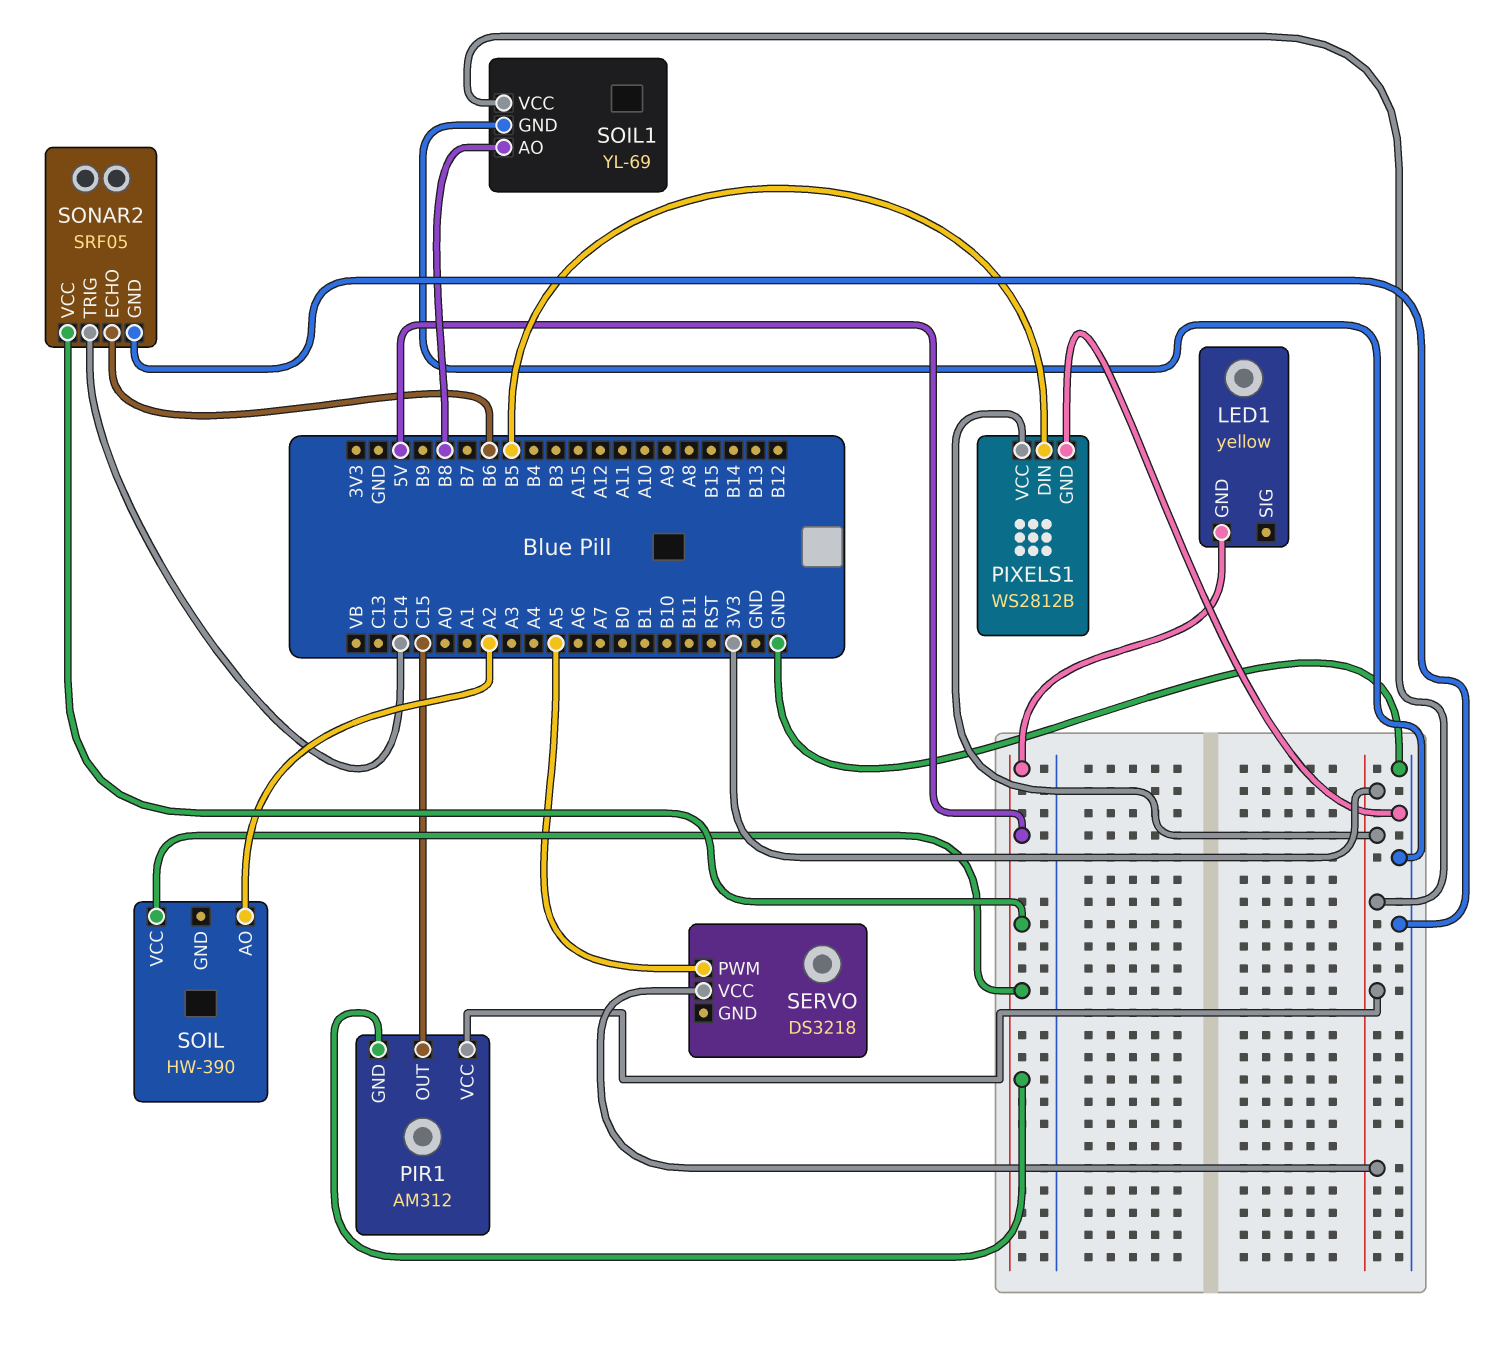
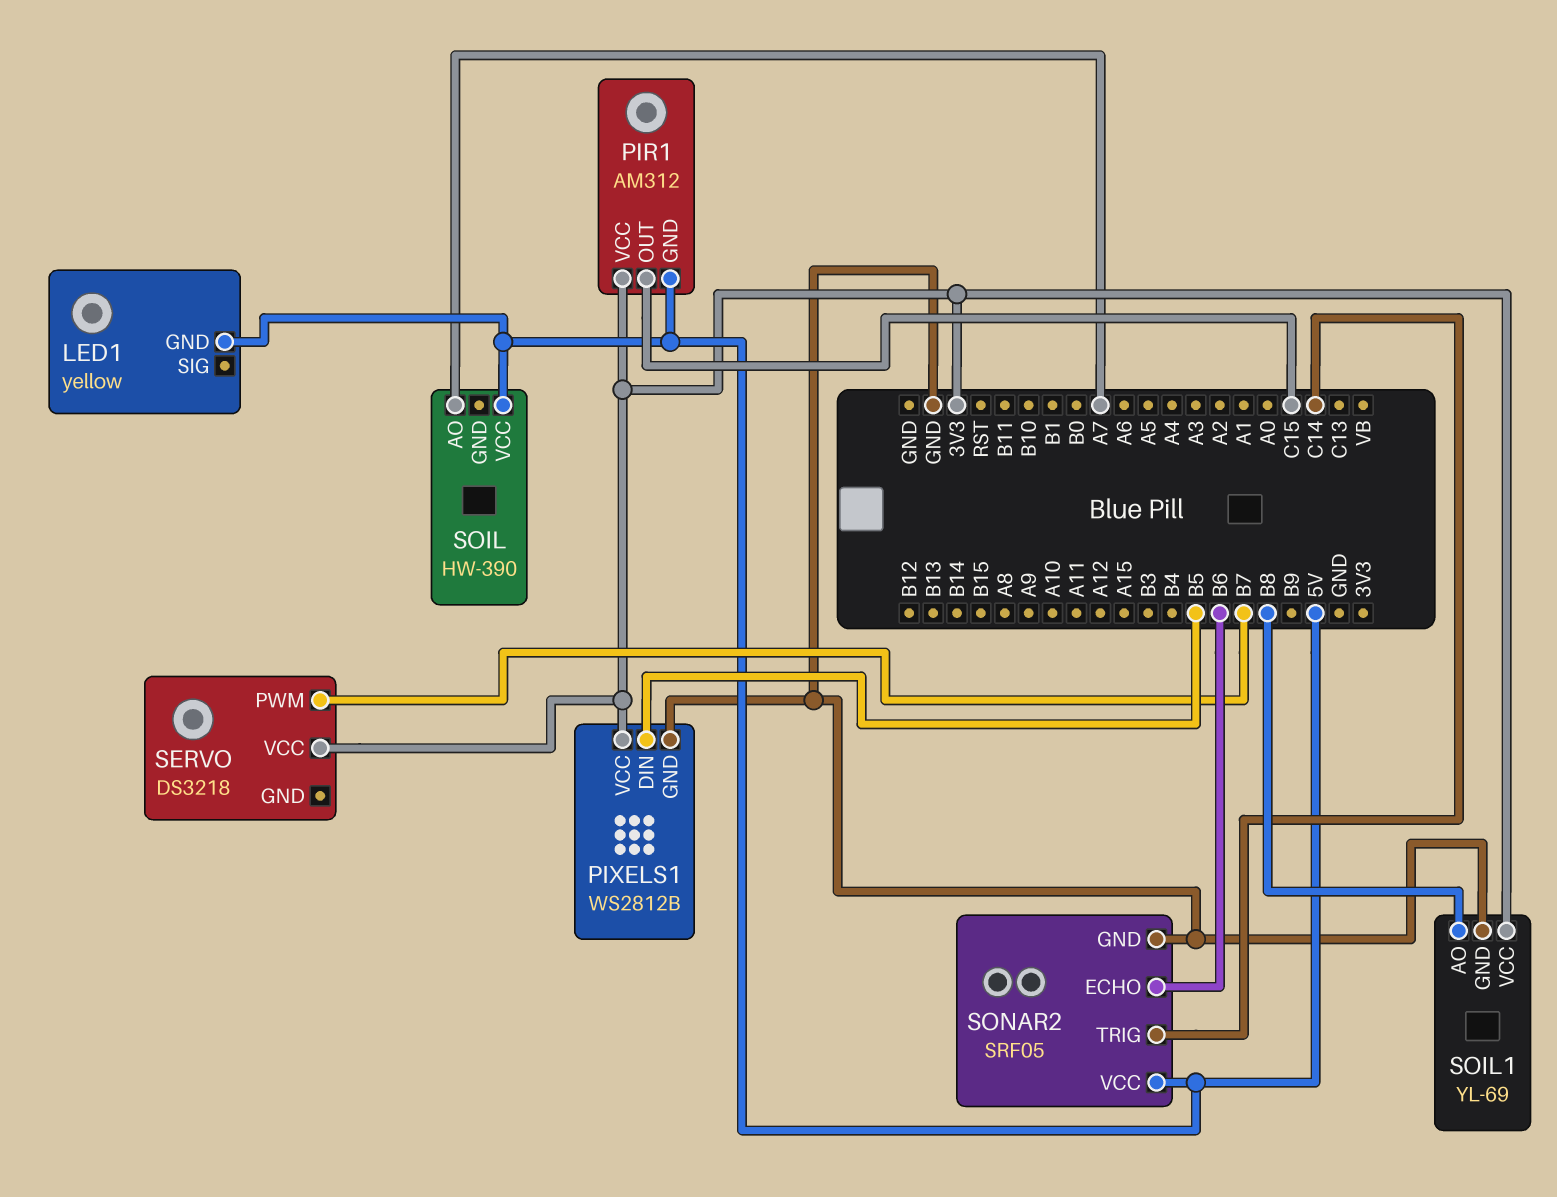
SERVO pin PWM: A5 -> B7
SOIL pin AO: A2 -> A7

